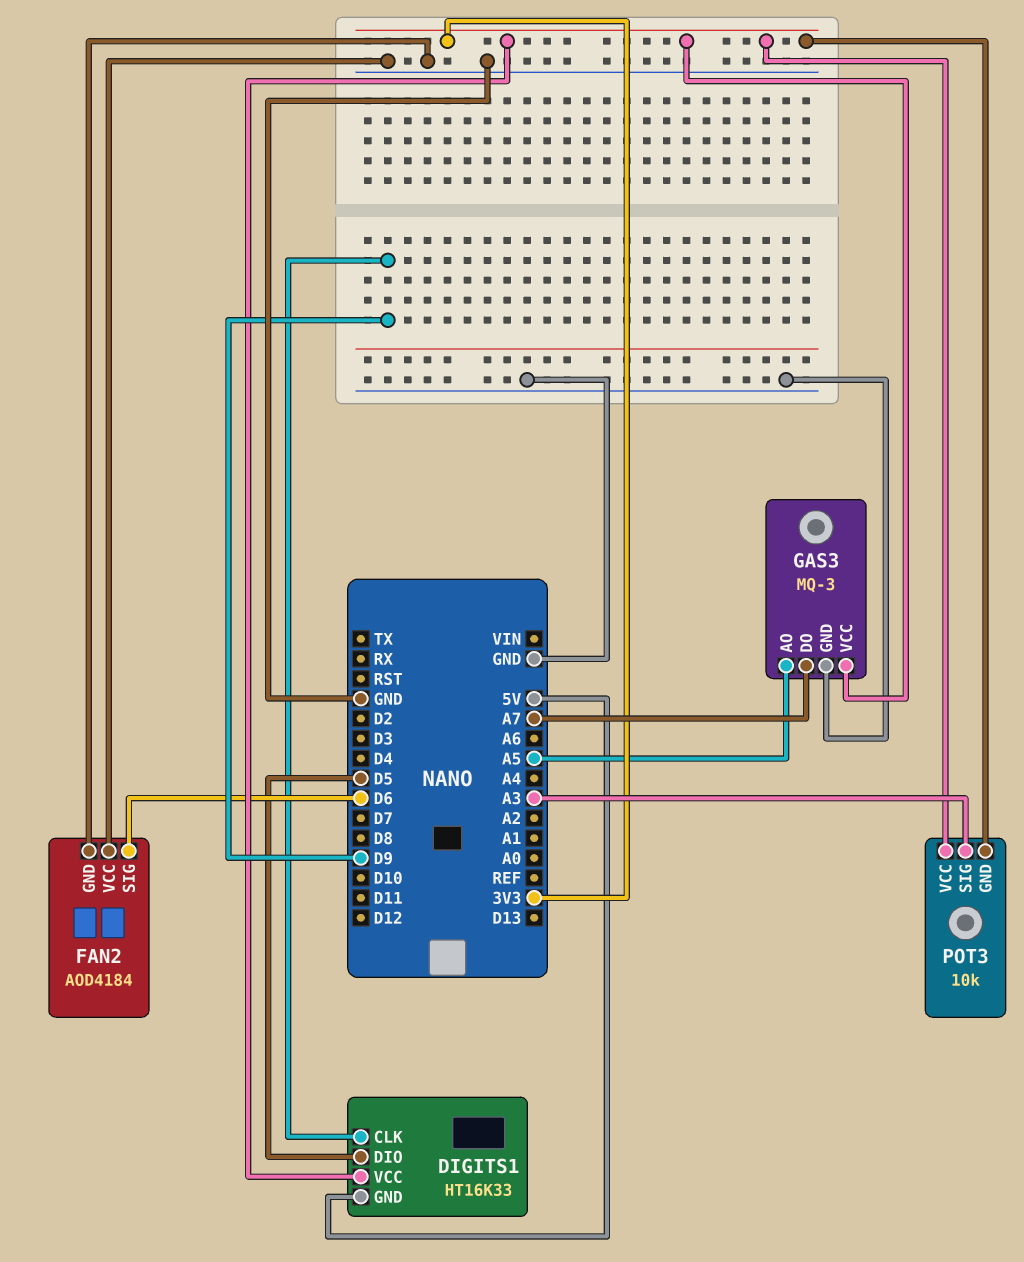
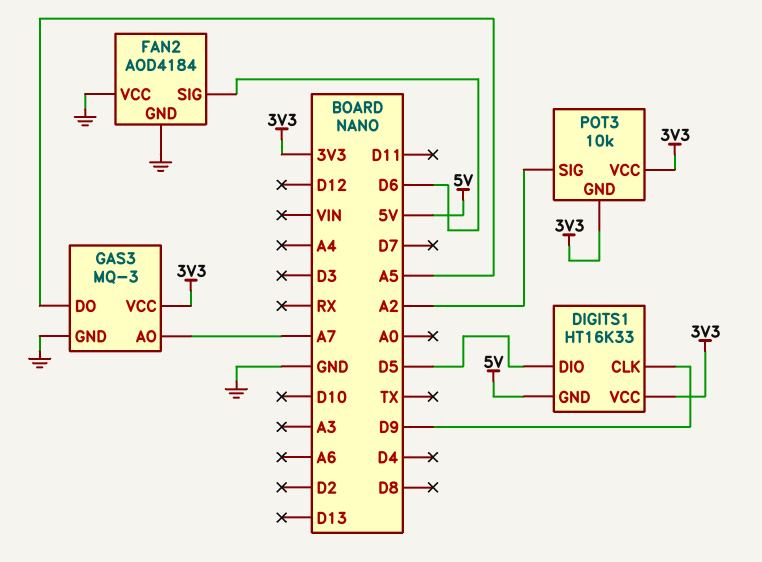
GAS3 pin AO: A5 -> A7
GAS3 pin DO: A7 -> A5
POT3 pin SIG: A3 -> A2

